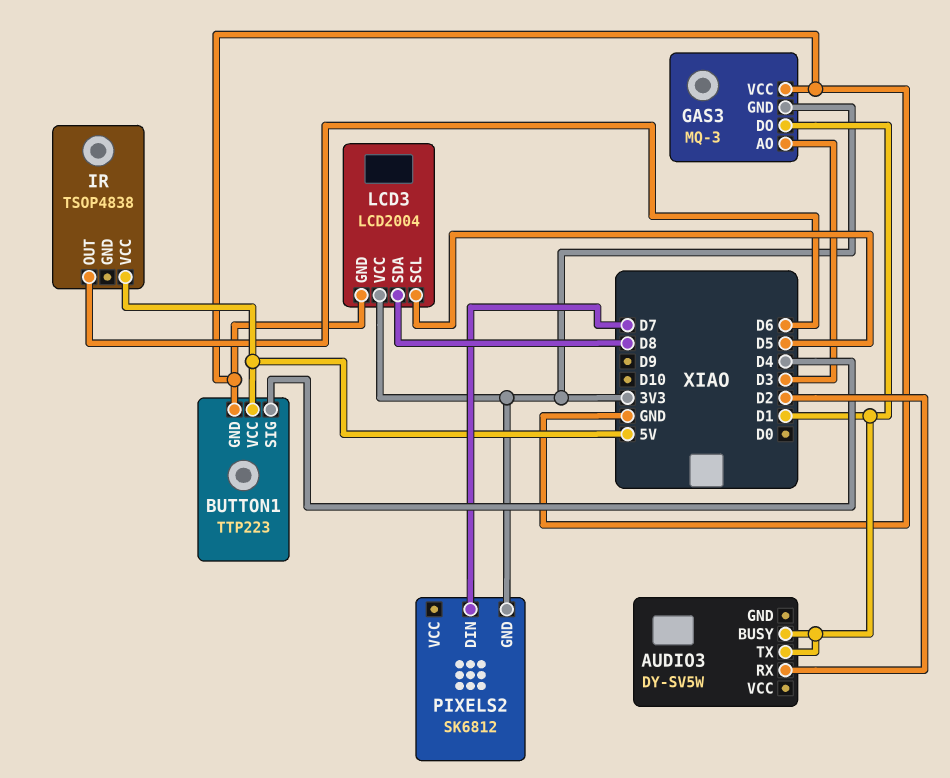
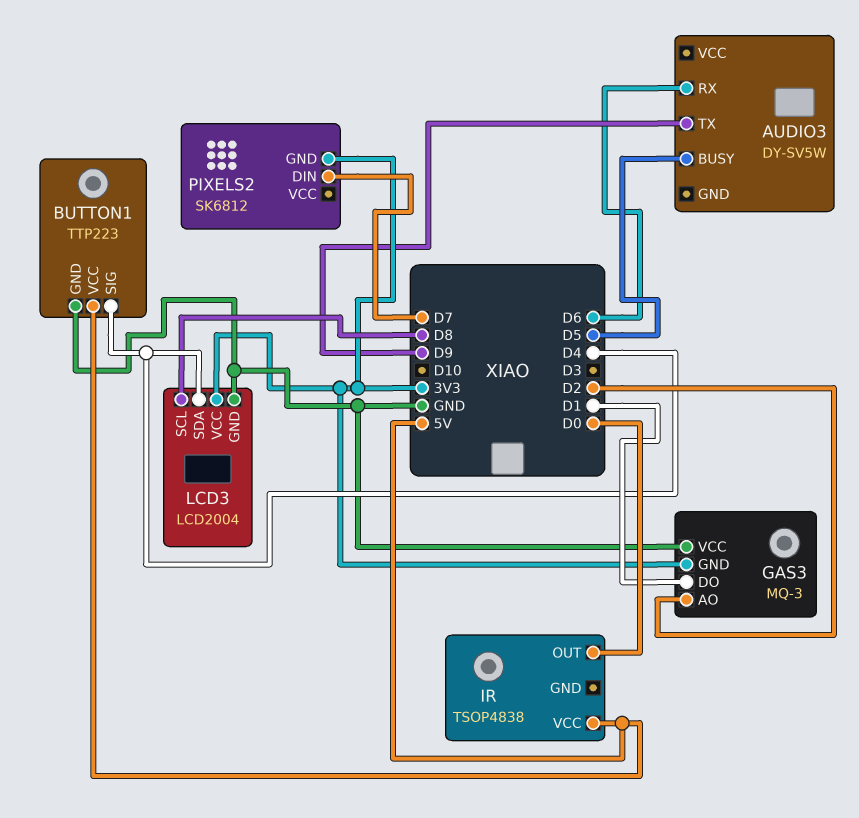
AUDIO3 pin BUSY: D1 -> D5
AUDIO3 pin RX: D2 -> D6
AUDIO3 pin TX: D1 -> D9
GAS3 pin AO: D3 -> D2
IR pin OUT: D6 -> D0
LCD3 pin SCL: D5 -> D8
LCD3 pin SDA: D8 -> D4

